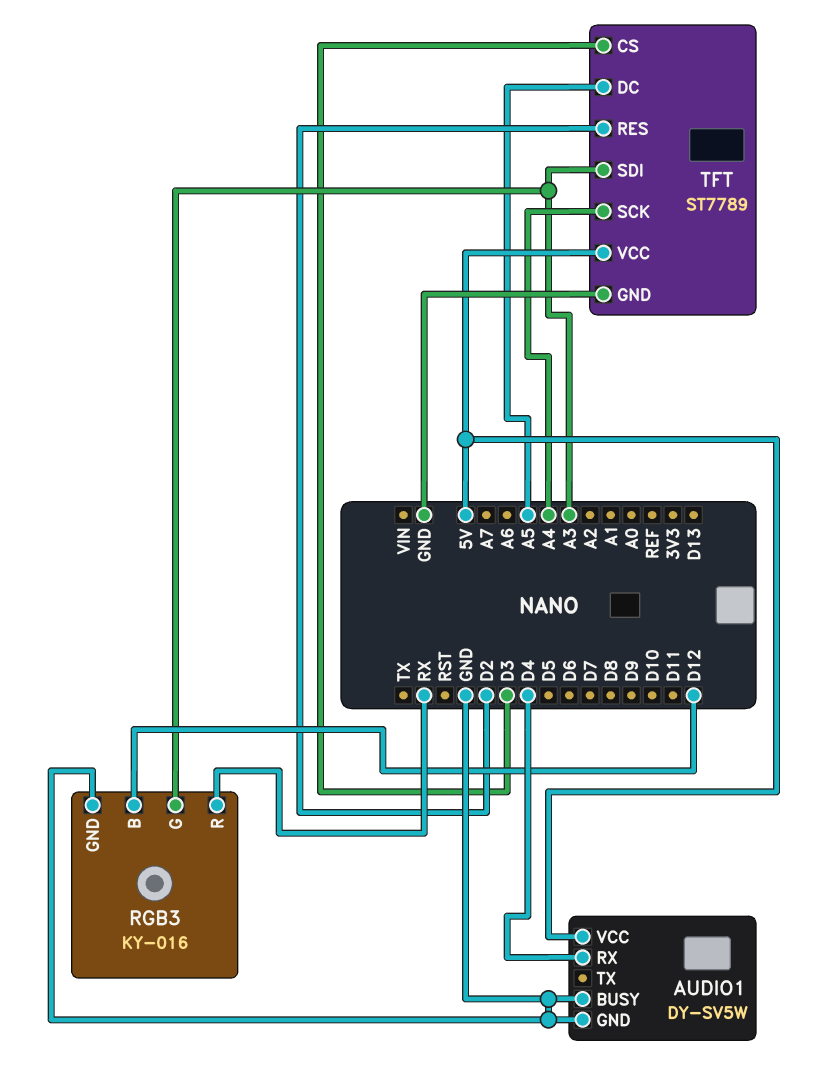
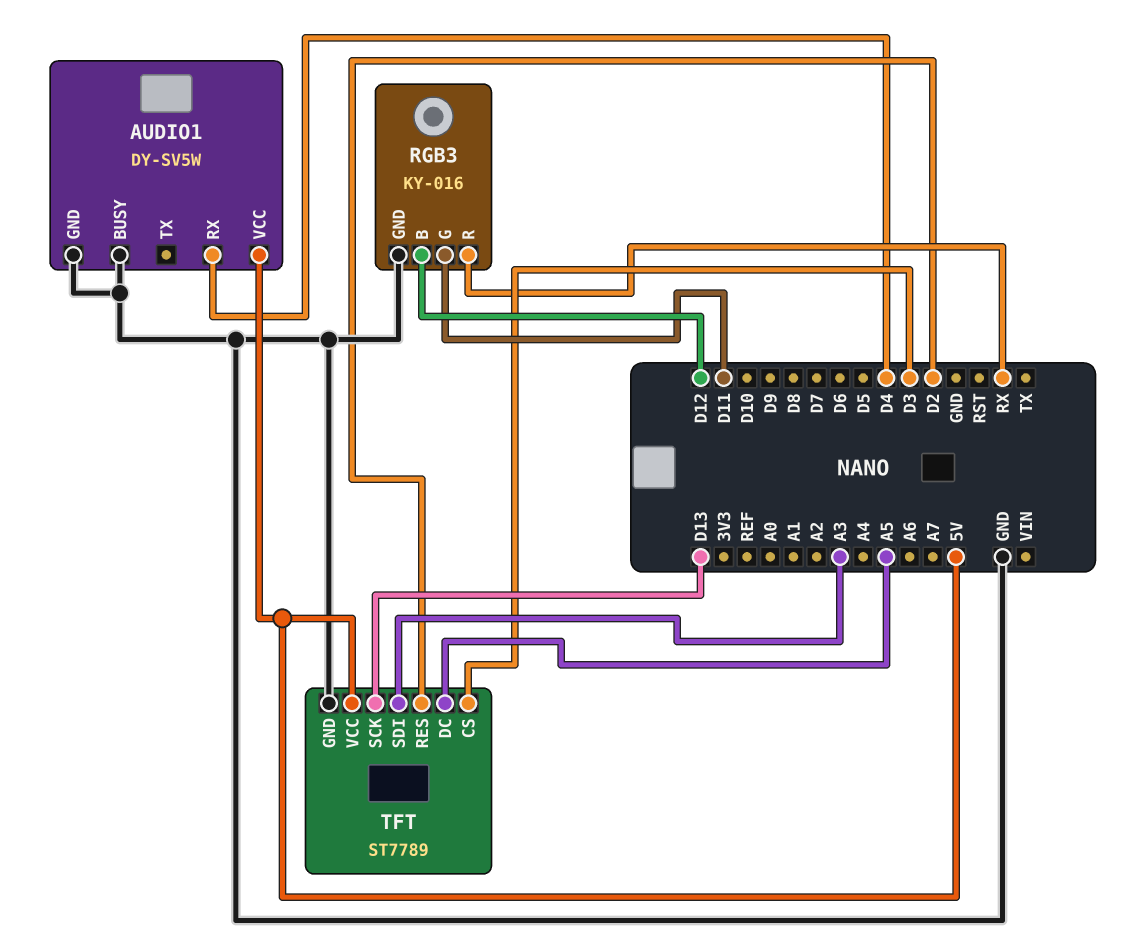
RGB3 pin G: A3 -> D11
TFT pin SCK: A4 -> D13

